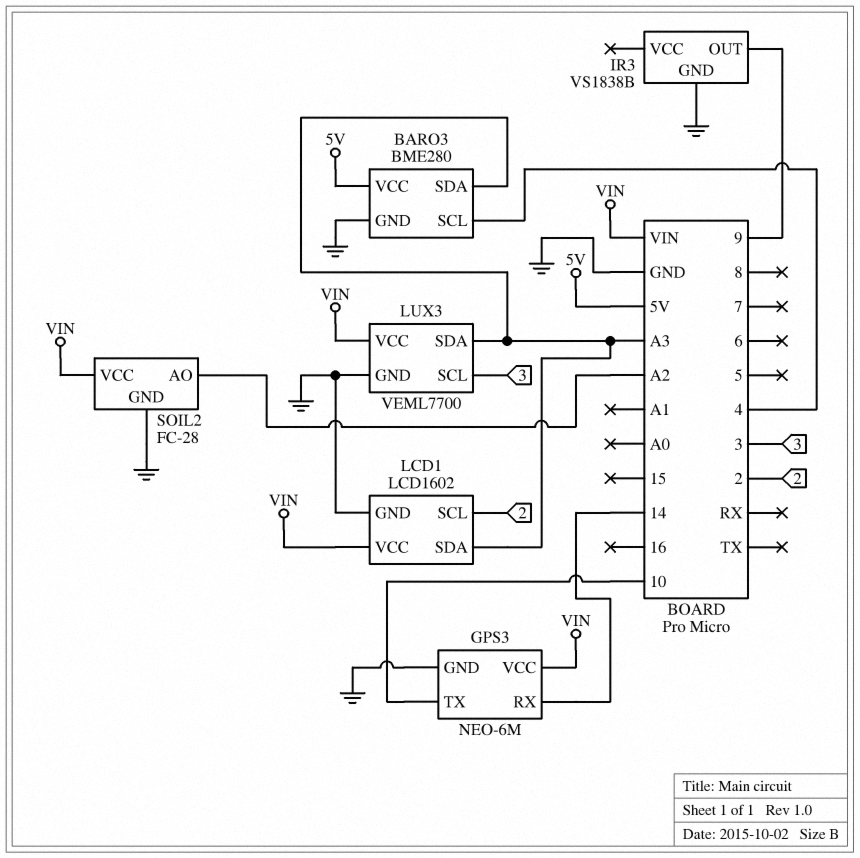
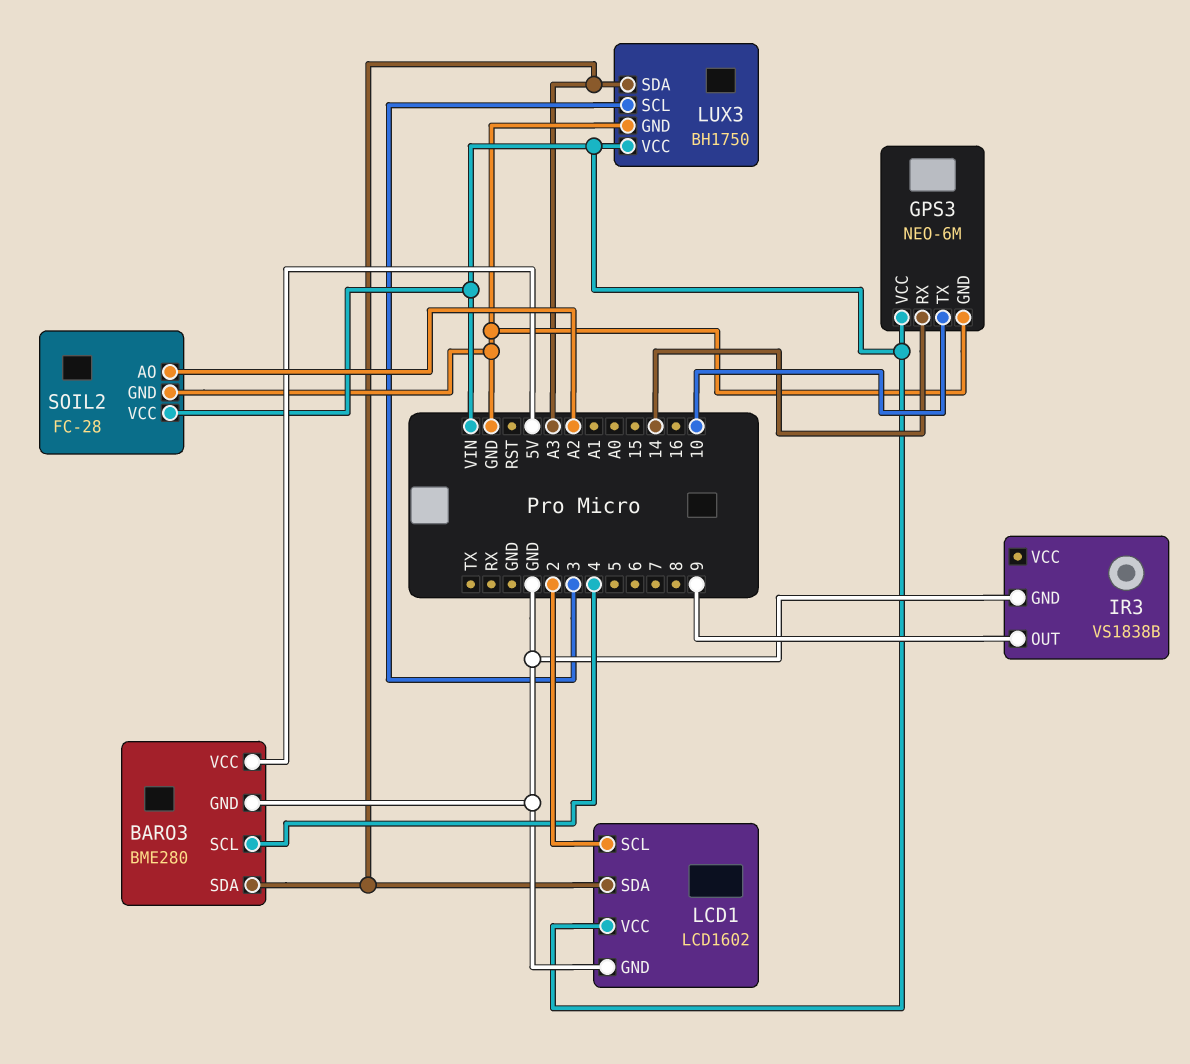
LUX3: VEML7700 -> BH1750

